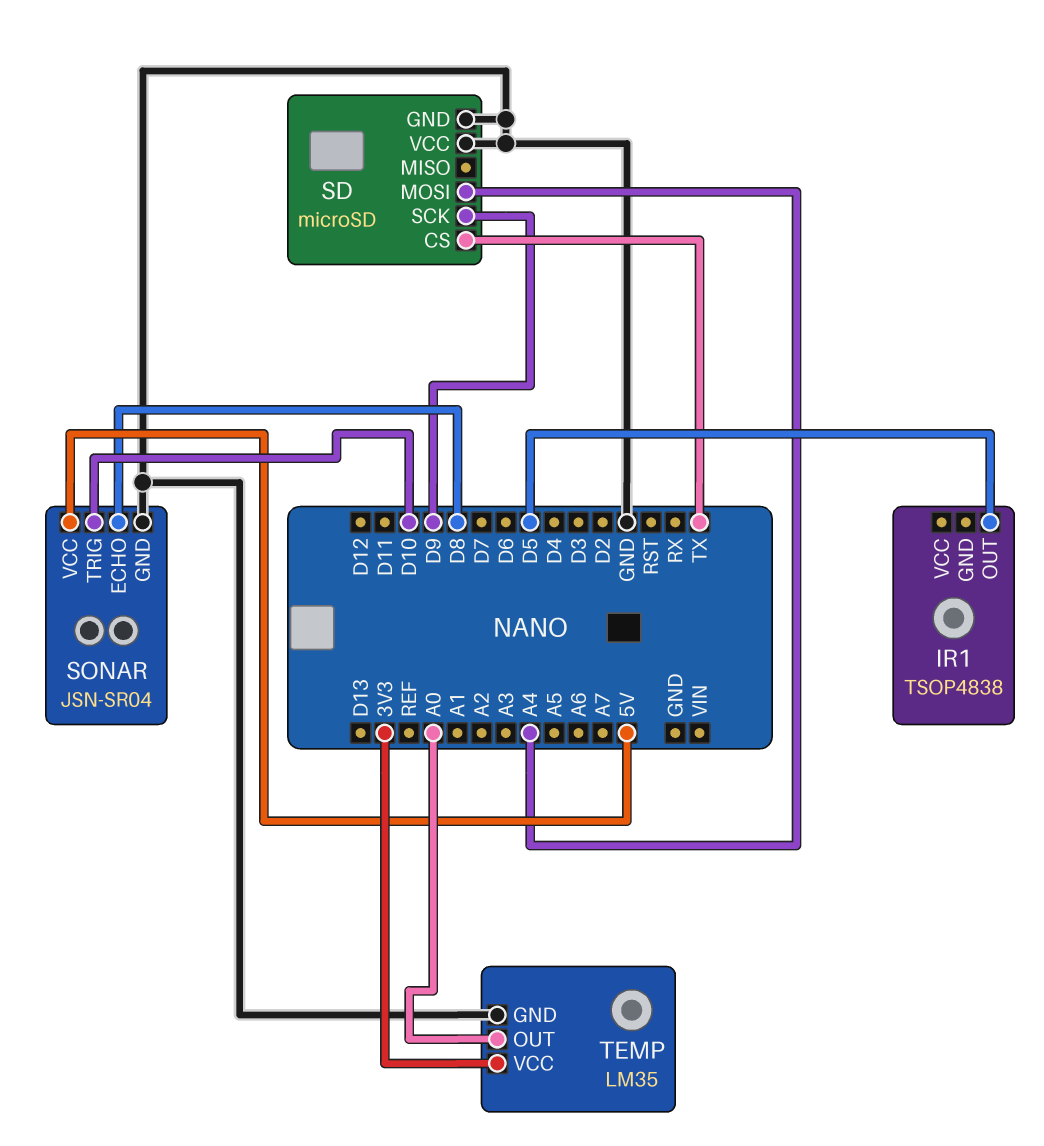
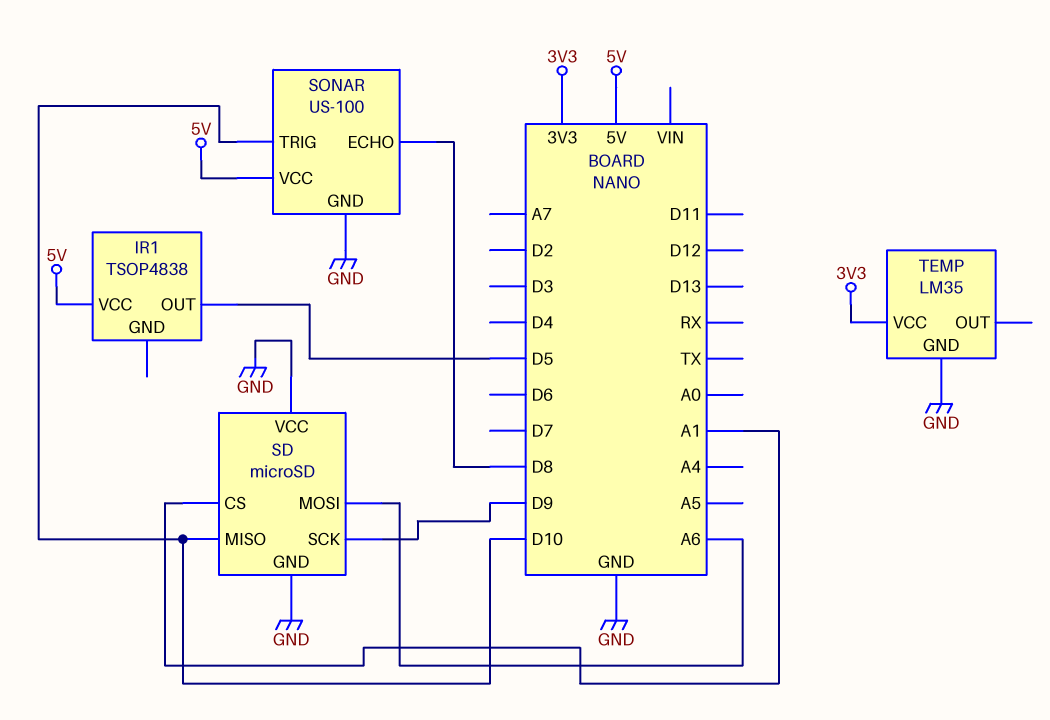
IR1 pin VCC: none -> 5V
SD pin CS: TX -> A1
SD pin MISO: none -> D10
SD pin MOSI: A4 -> A6
SONAR: JSN-SR04 -> US-100
TEMP pin OUT: A0 -> none

